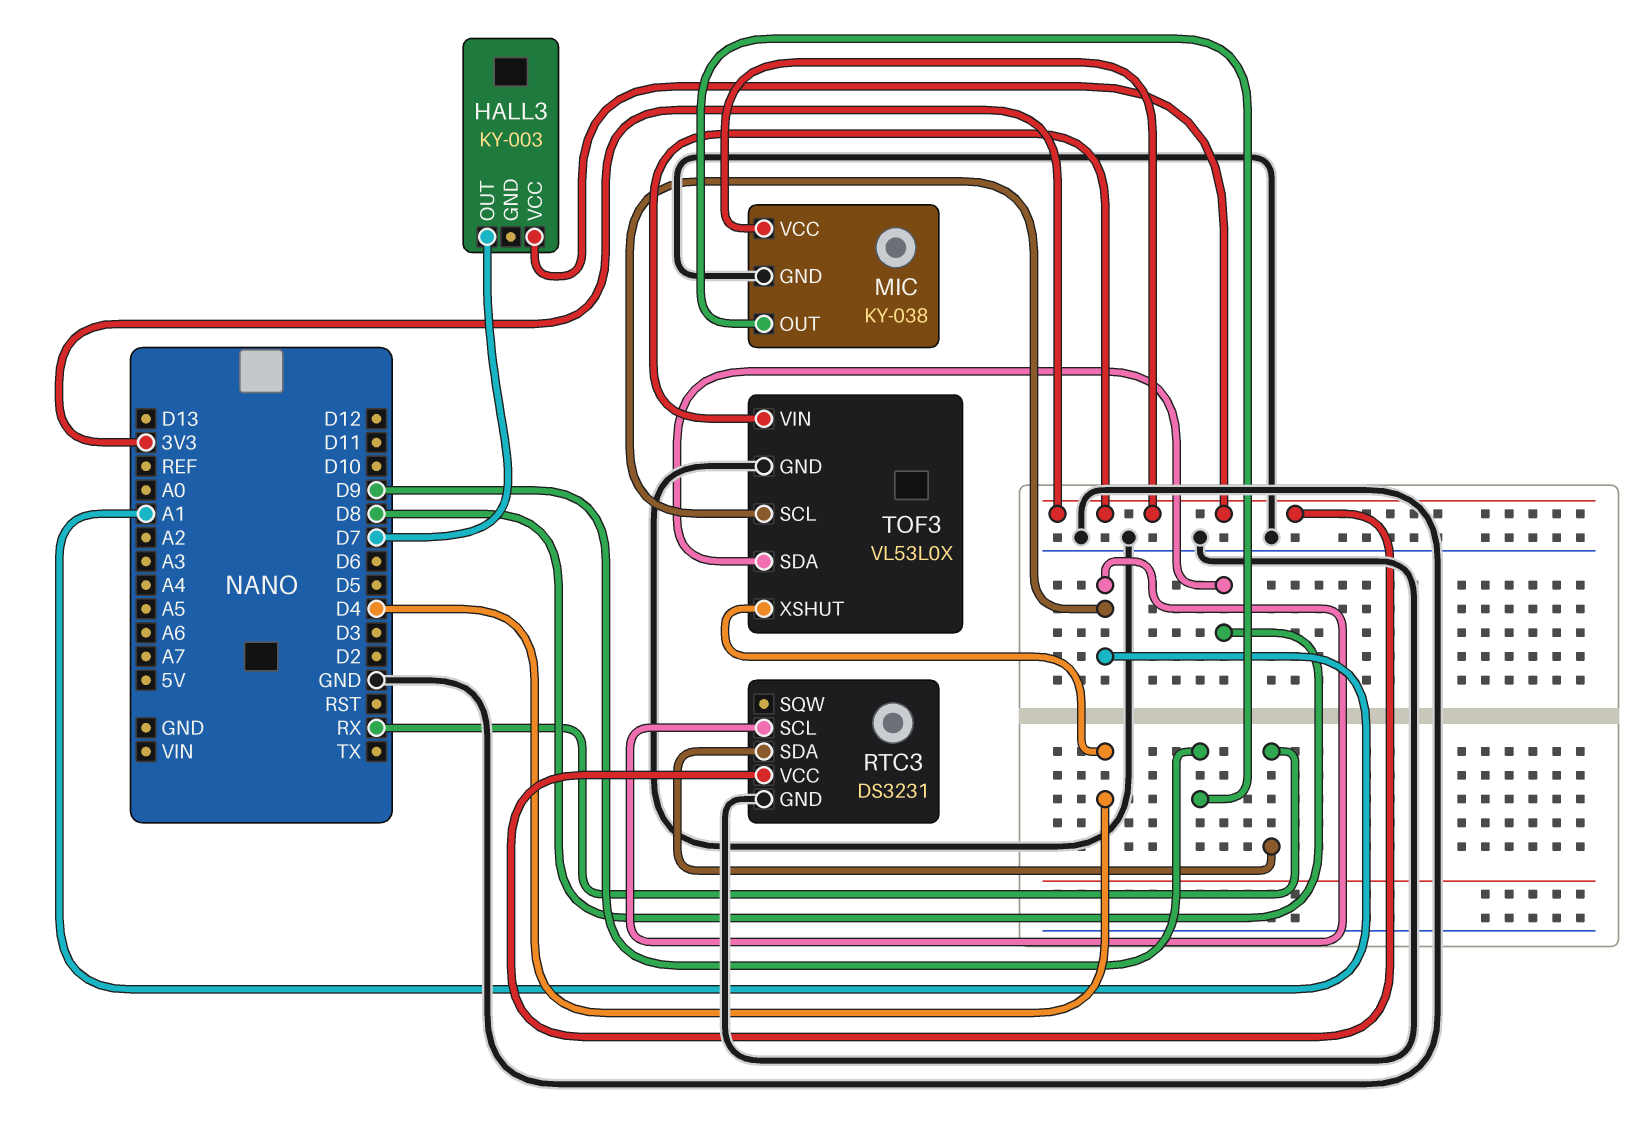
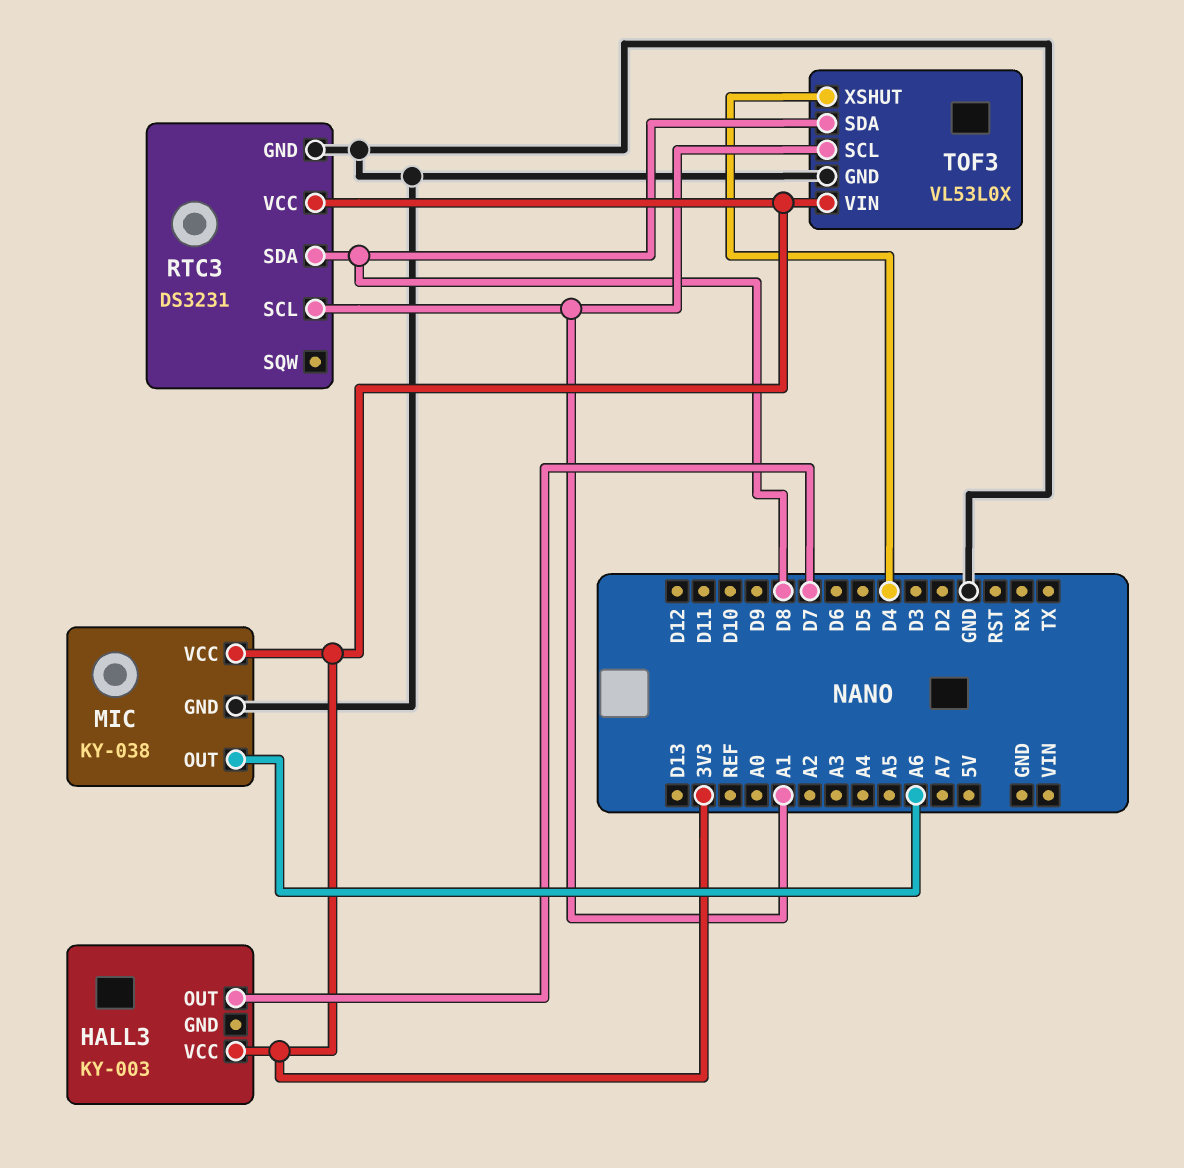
MIC pin OUT: D9 -> A6
RTC3 pin SDA: RX -> D8

